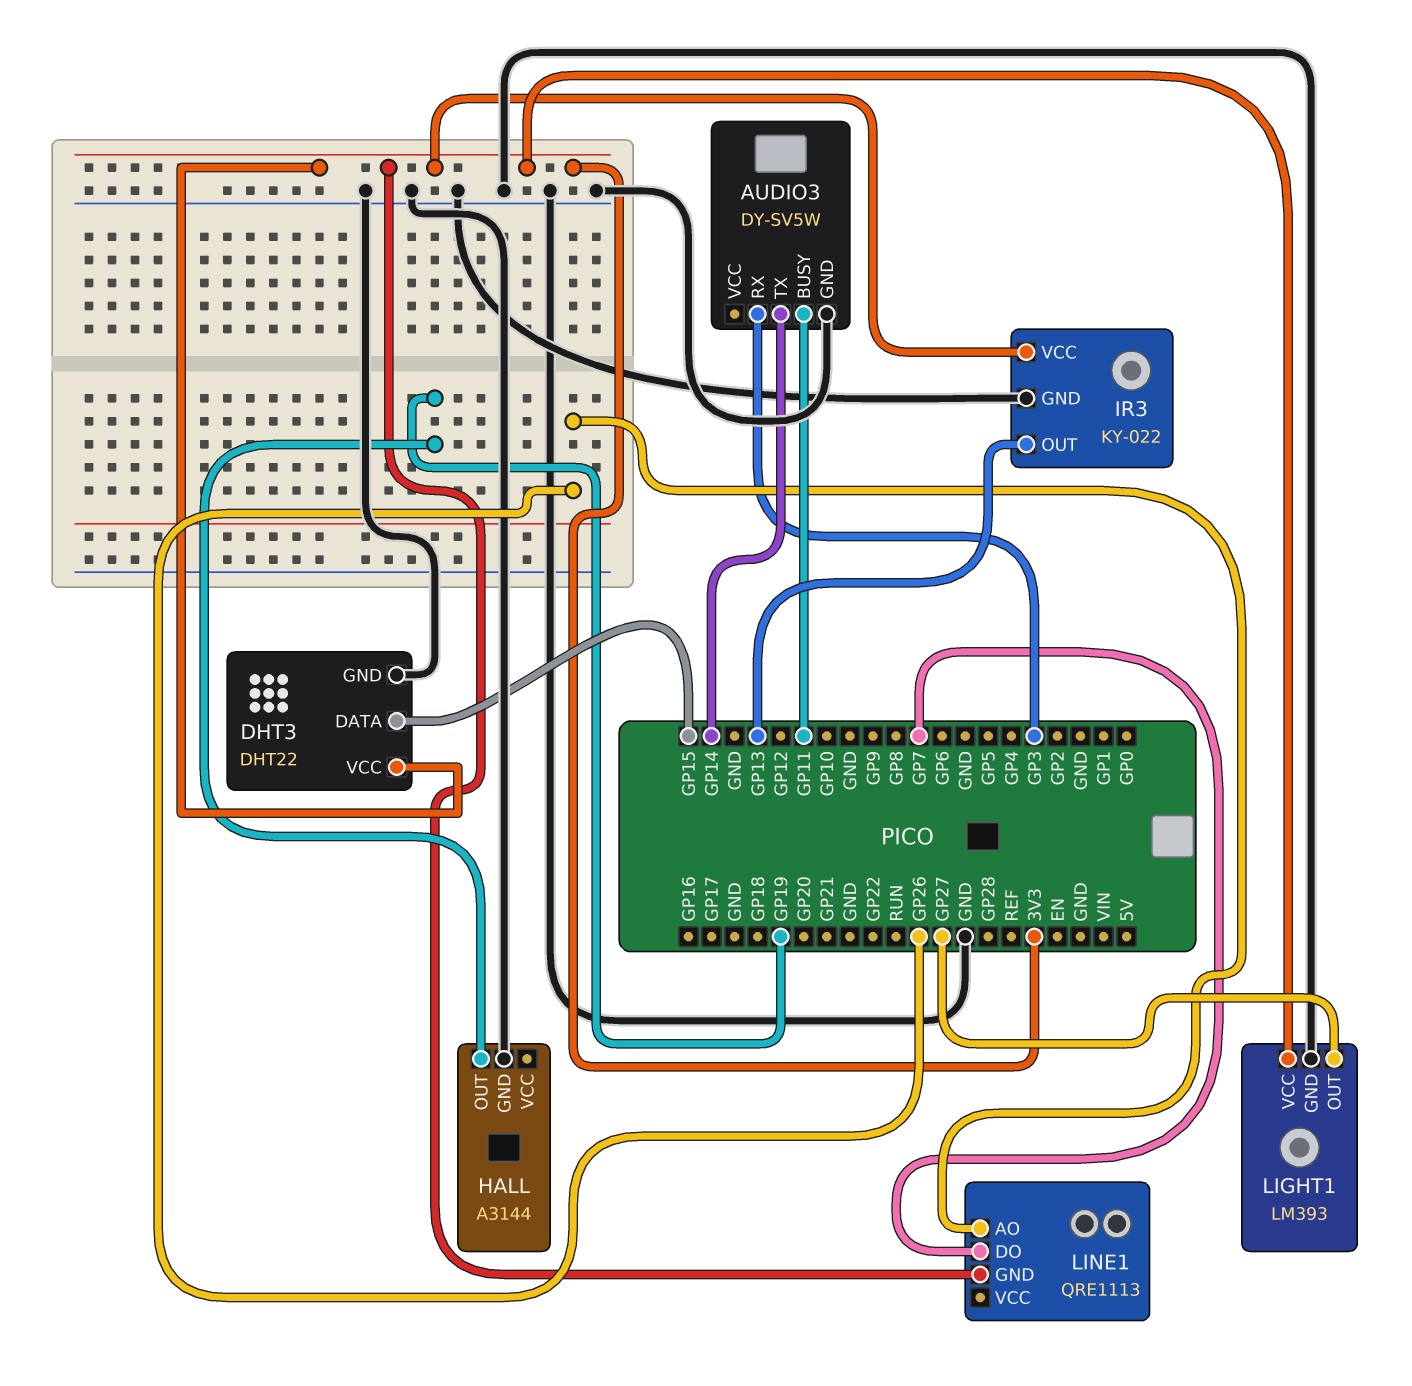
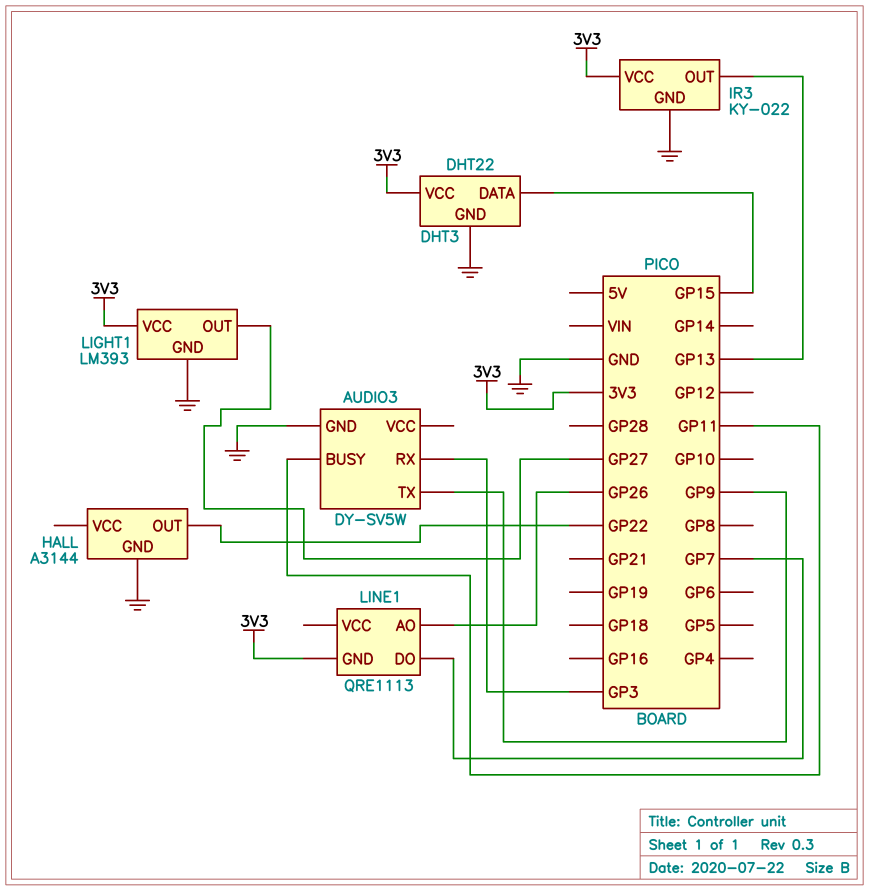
AUDIO3 pin TX: GP14 -> GP9
HALL pin OUT: GP19 -> GP22

